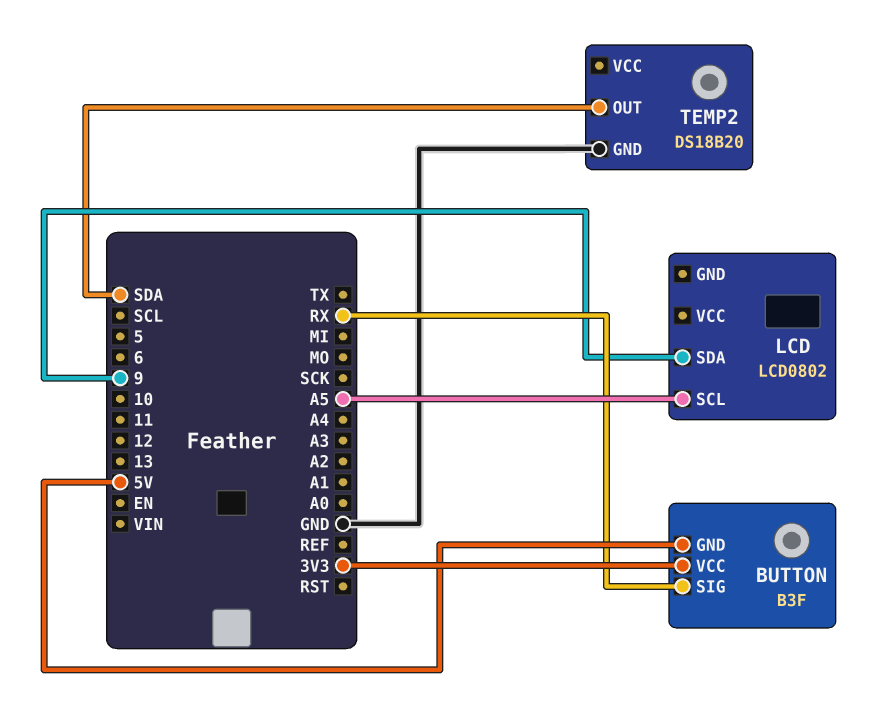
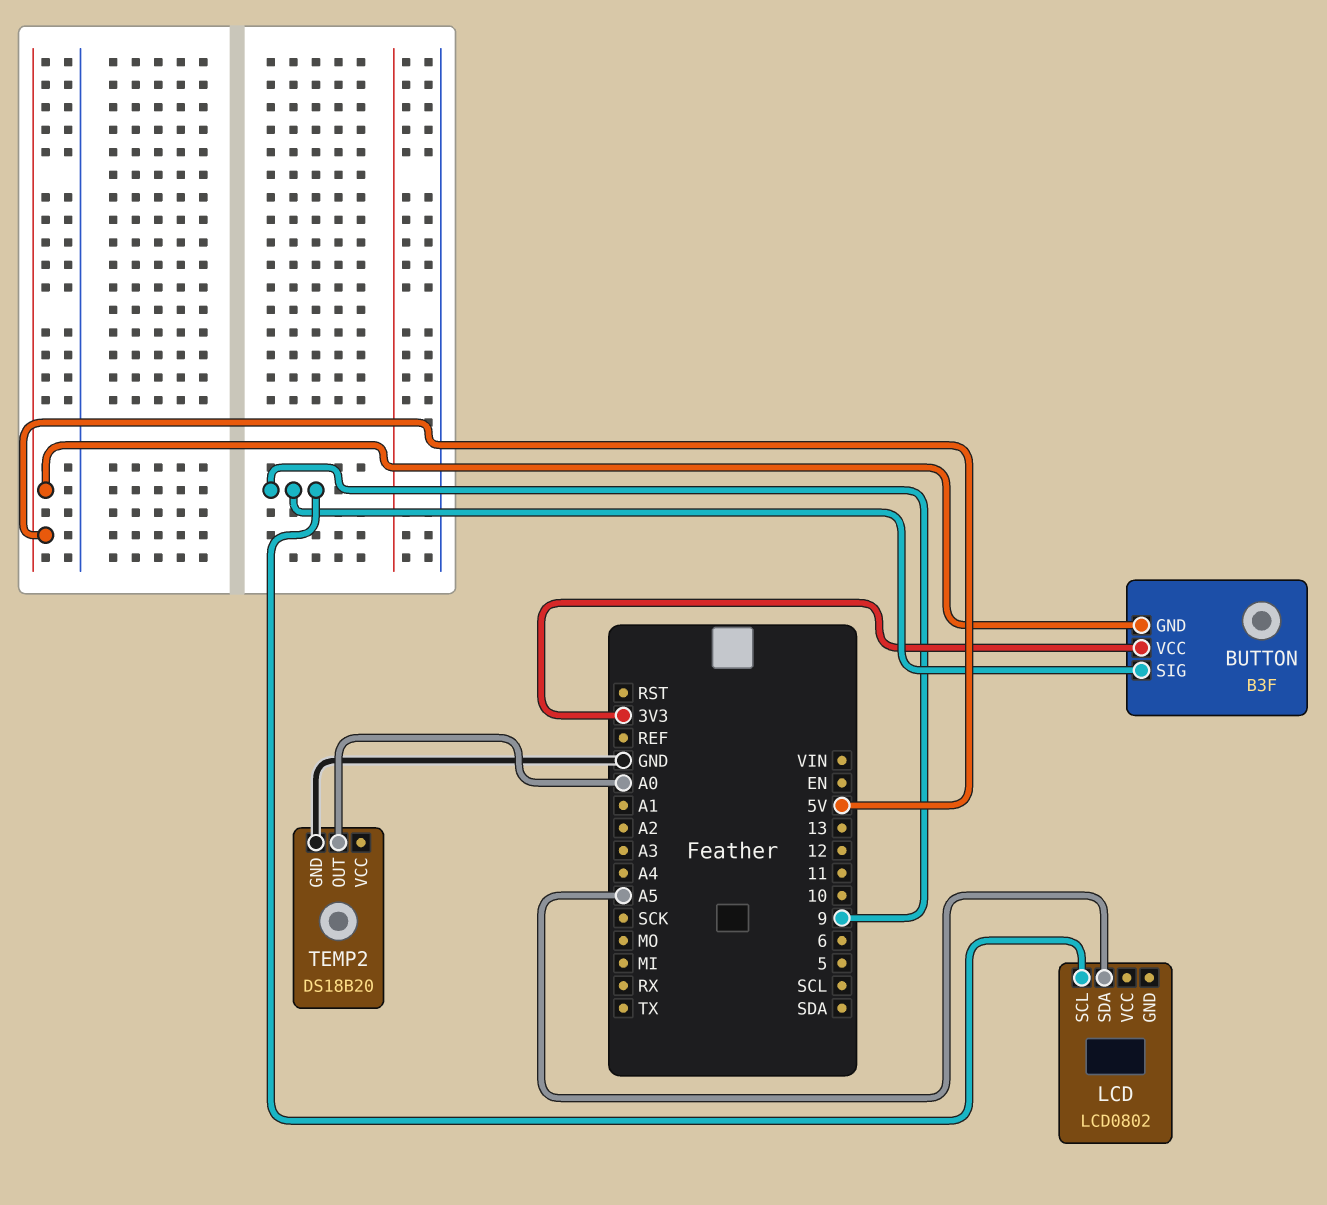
BUTTON pin SIG: RX -> 9
LCD pin SCL: A5 -> 9
LCD pin SDA: 9 -> A5
TEMP2 pin OUT: SDA -> A0

